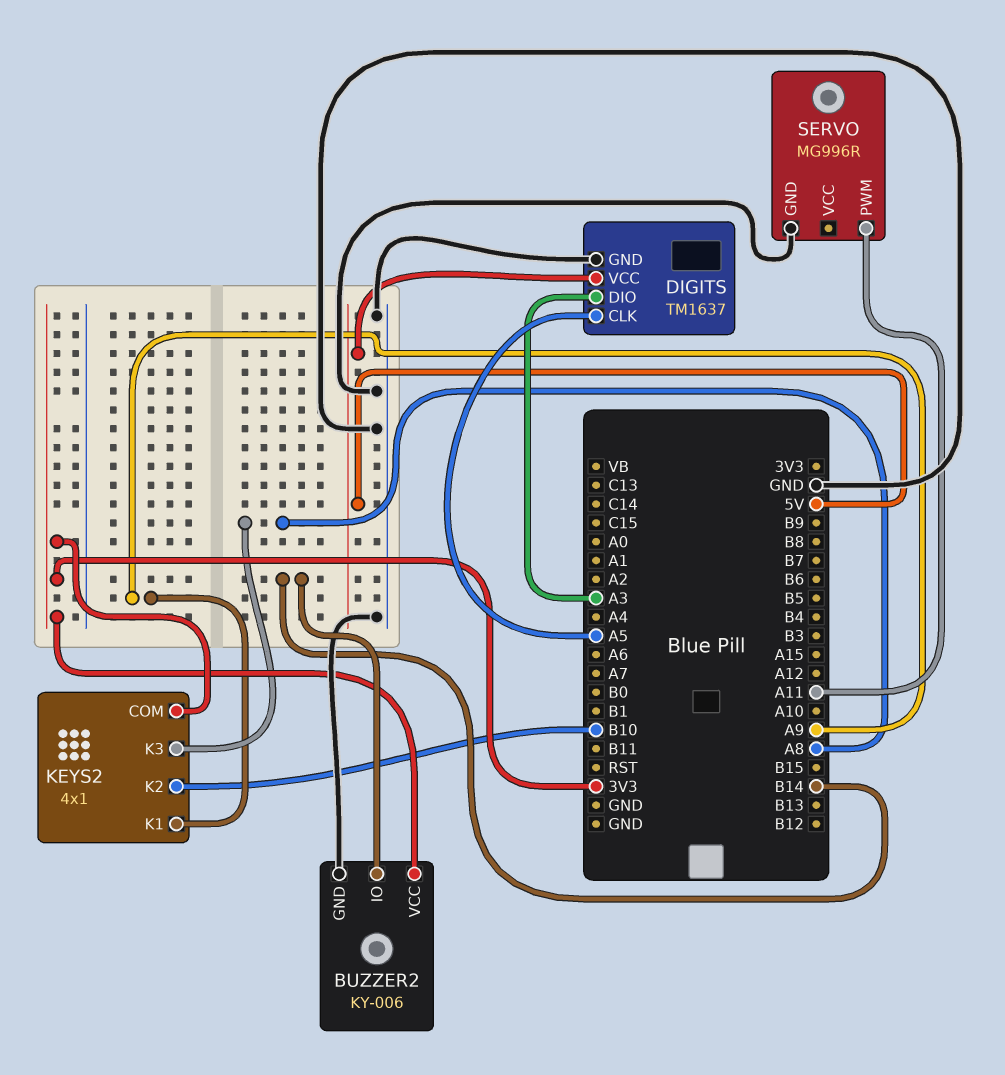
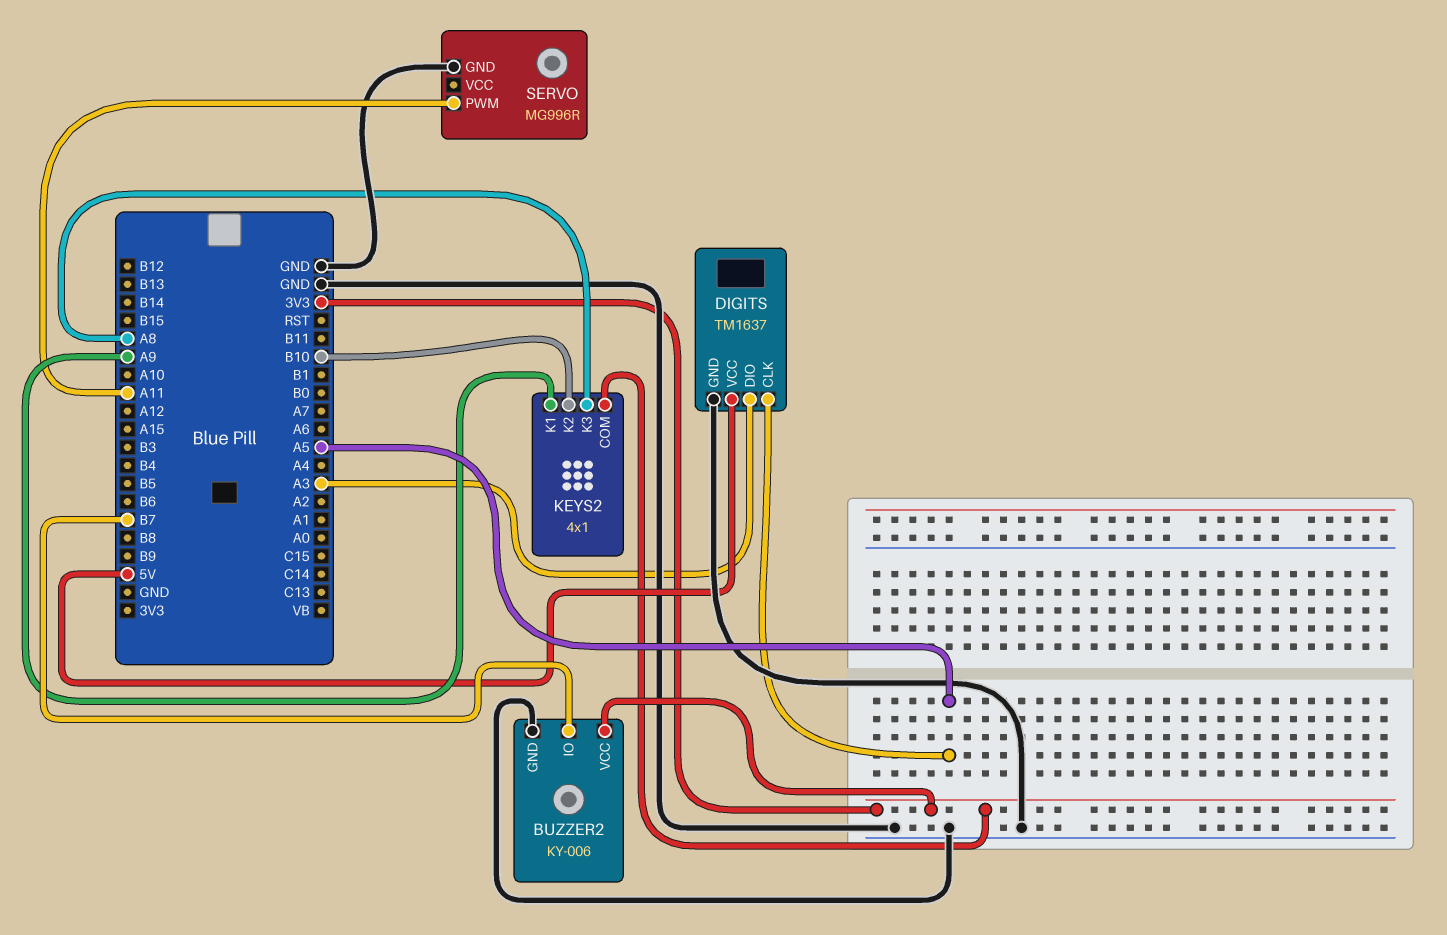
BUZZER2 pin IO: B14 -> B7

